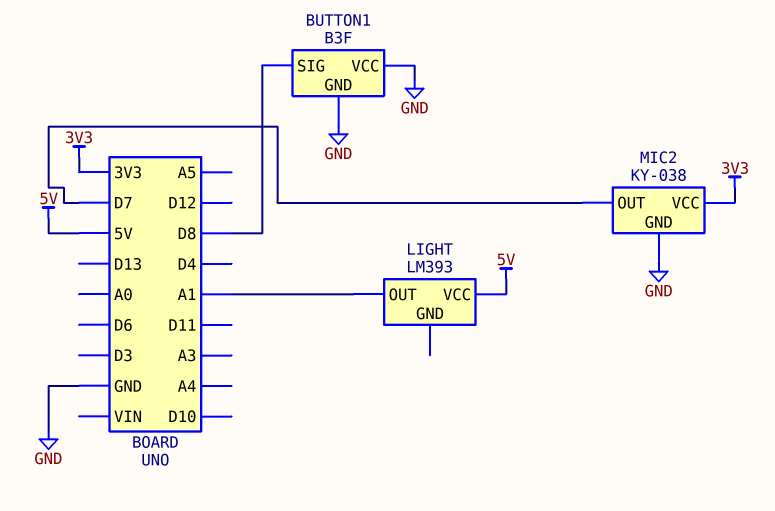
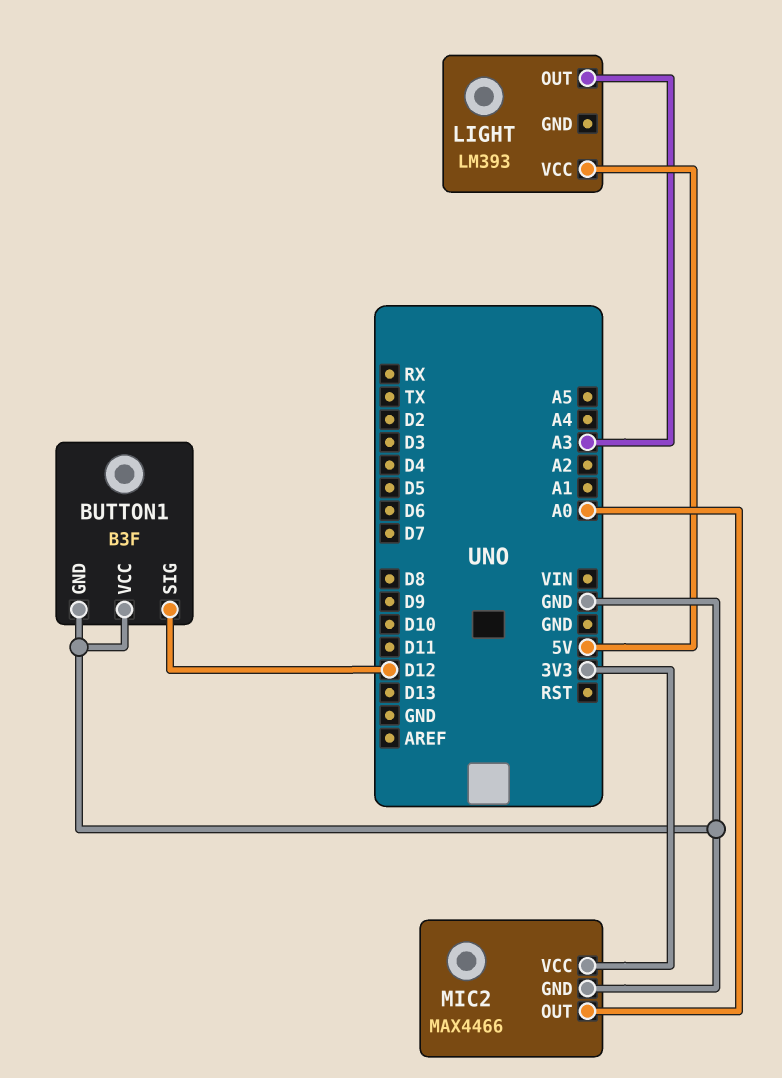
BUTTON1 pin SIG: D8 -> D12
LIGHT pin OUT: A1 -> A3
MIC2: KY-038 -> MAX4466
MIC2 pin OUT: D7 -> A0

